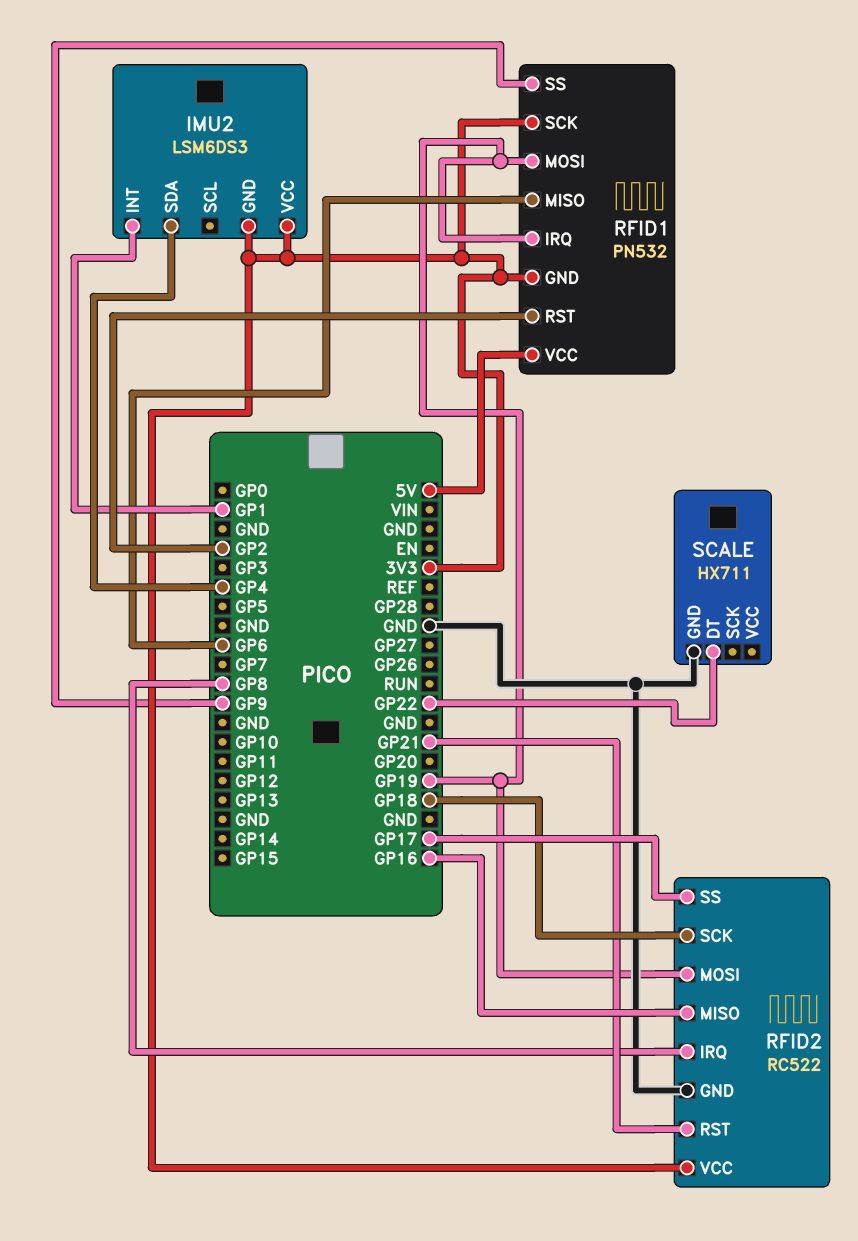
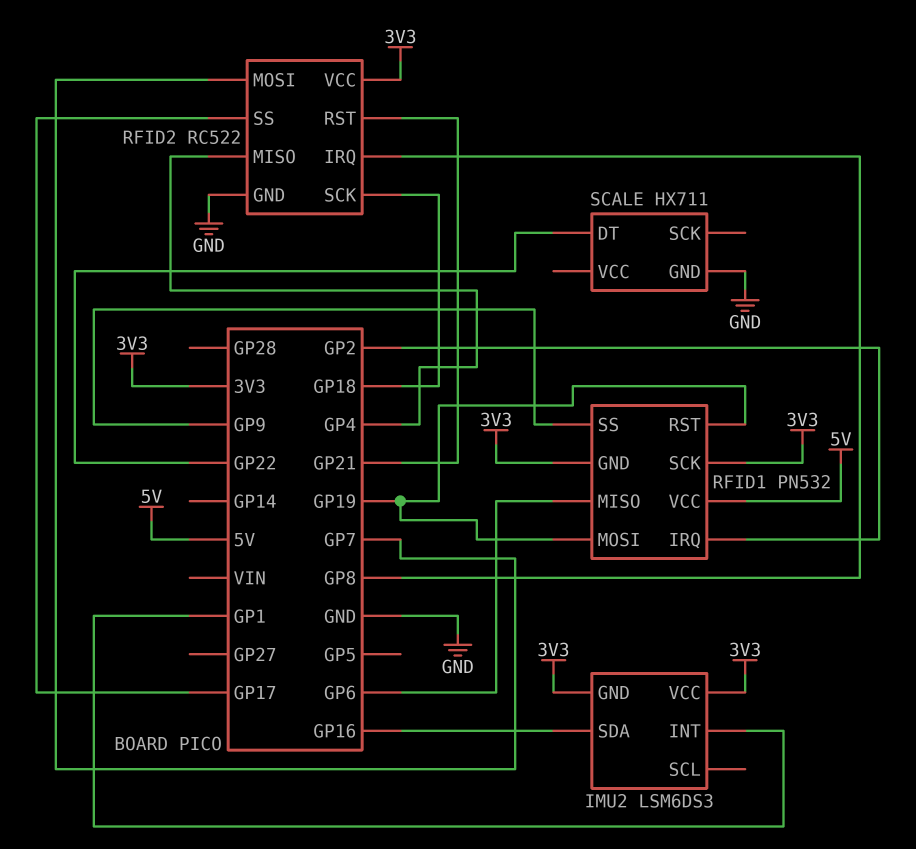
IMU2 pin SDA: GP4 -> GP16
RFID1 pin IRQ: GP19 -> GP2
RFID1 pin RST: GP2 -> GP19
RFID2 pin MISO: GP16 -> GP4
RFID2 pin MOSI: GP19 -> GP7

